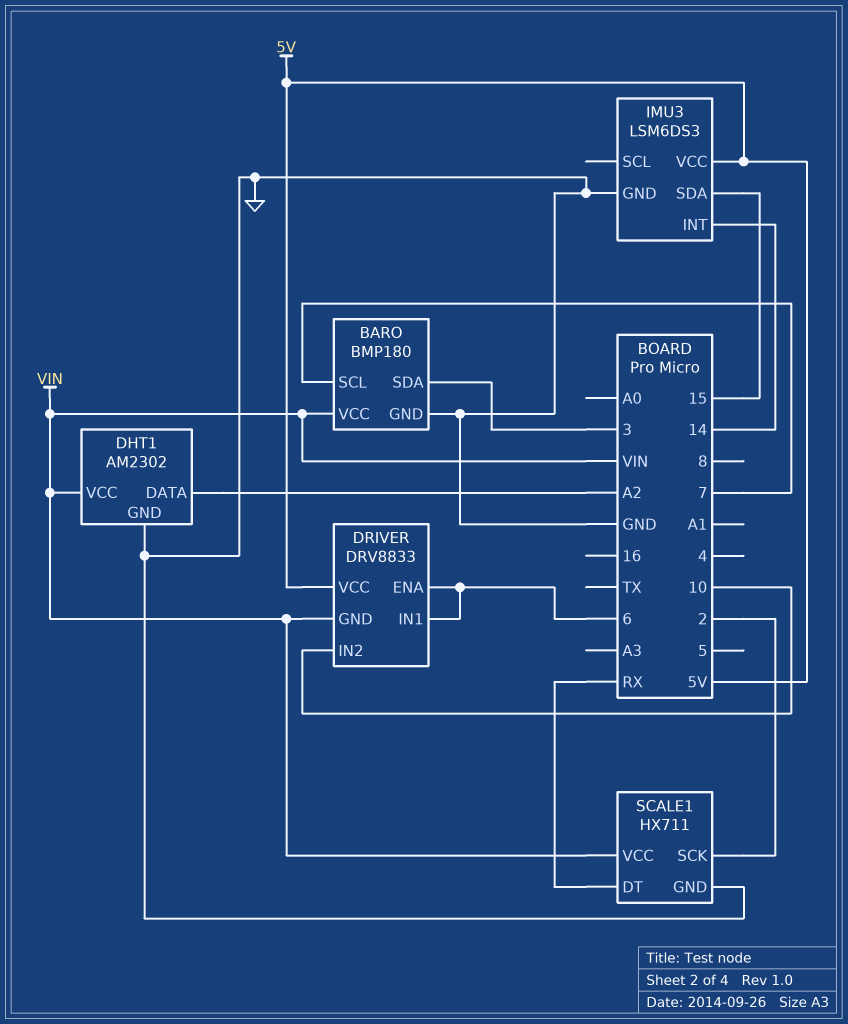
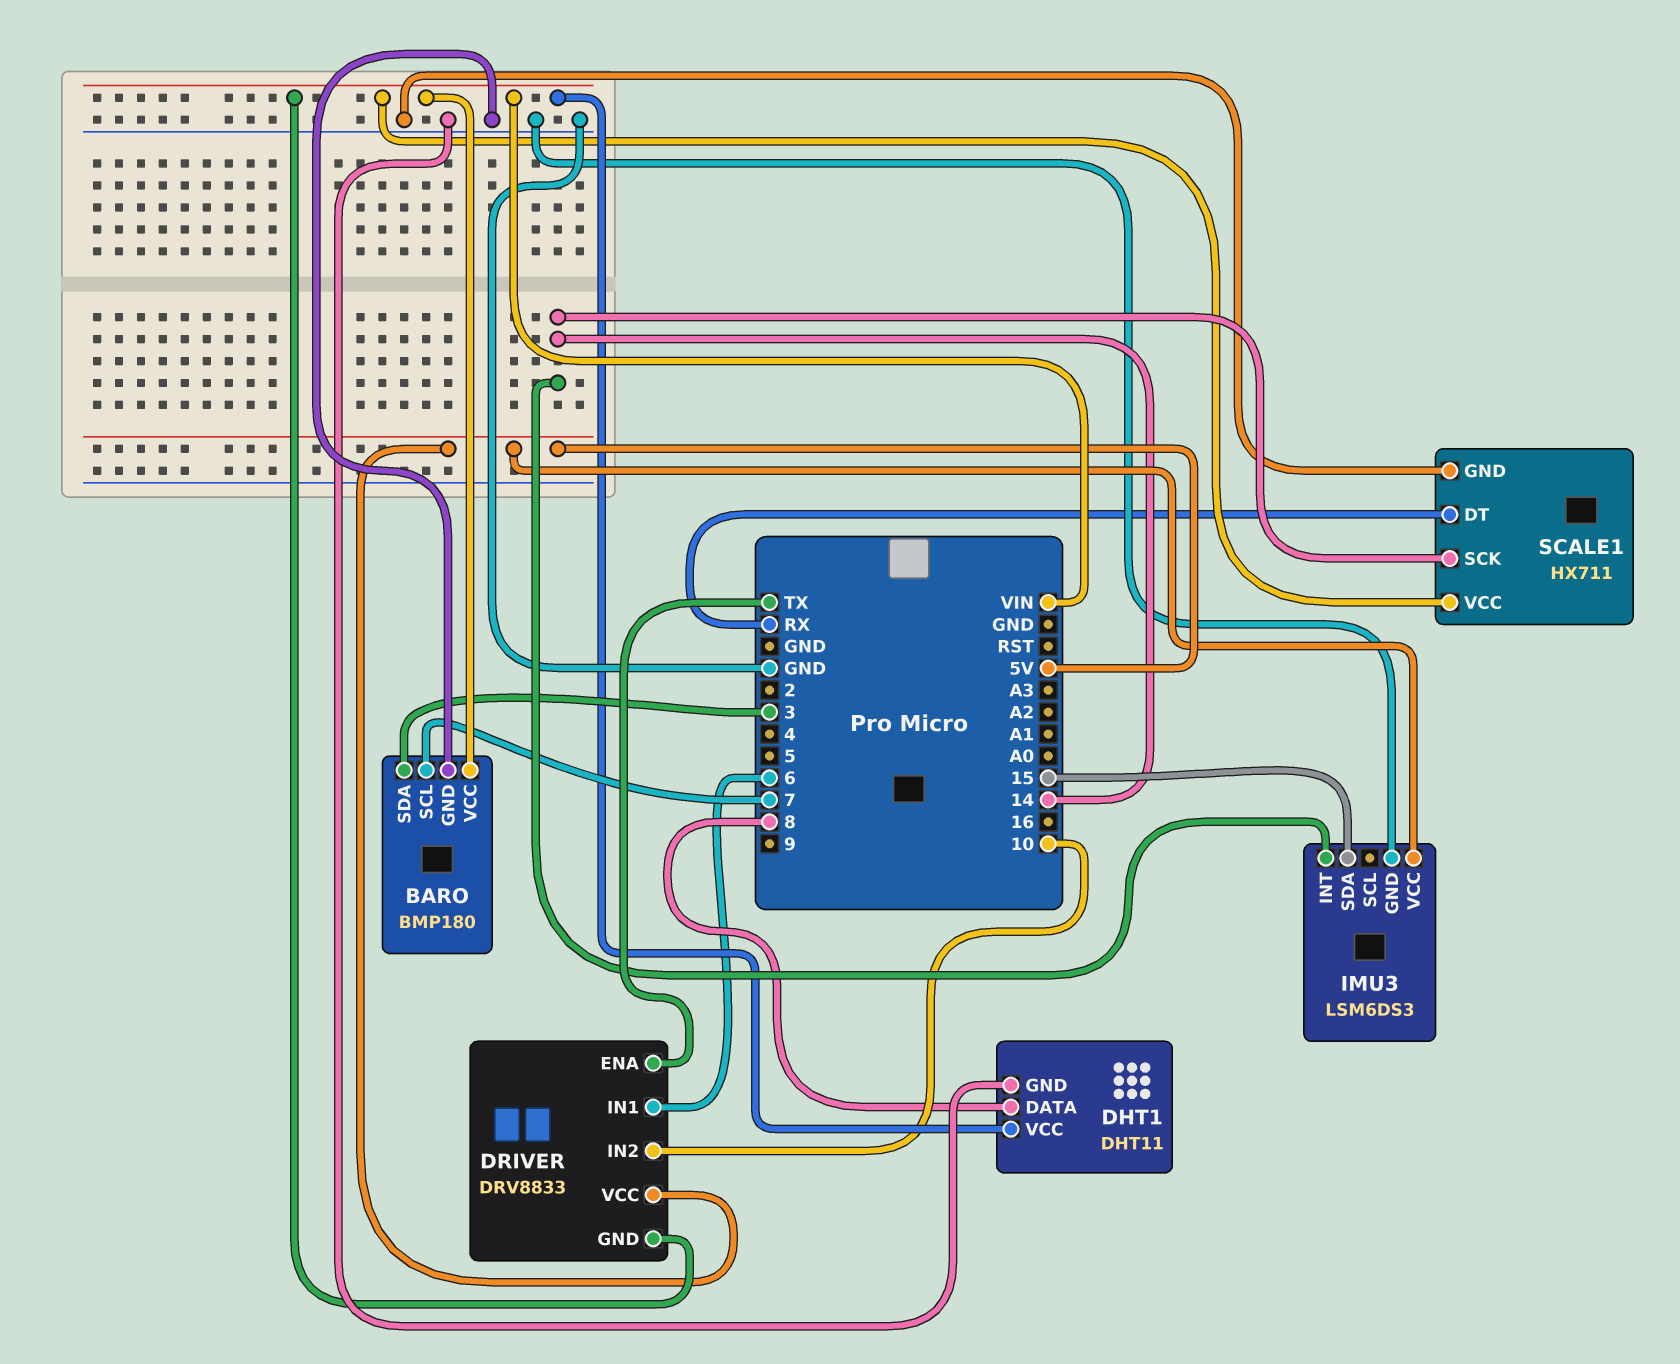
DHT1: AM2302 -> DHT11
DHT1 pin DATA: A2 -> 8
DRIVER pin ENA: 6 -> TX
SCALE1 pin SCK: 2 -> 14

